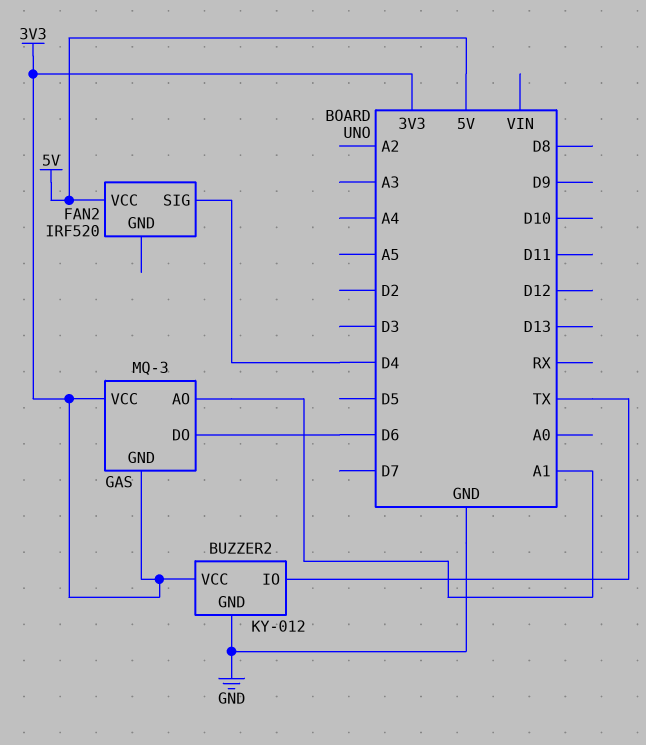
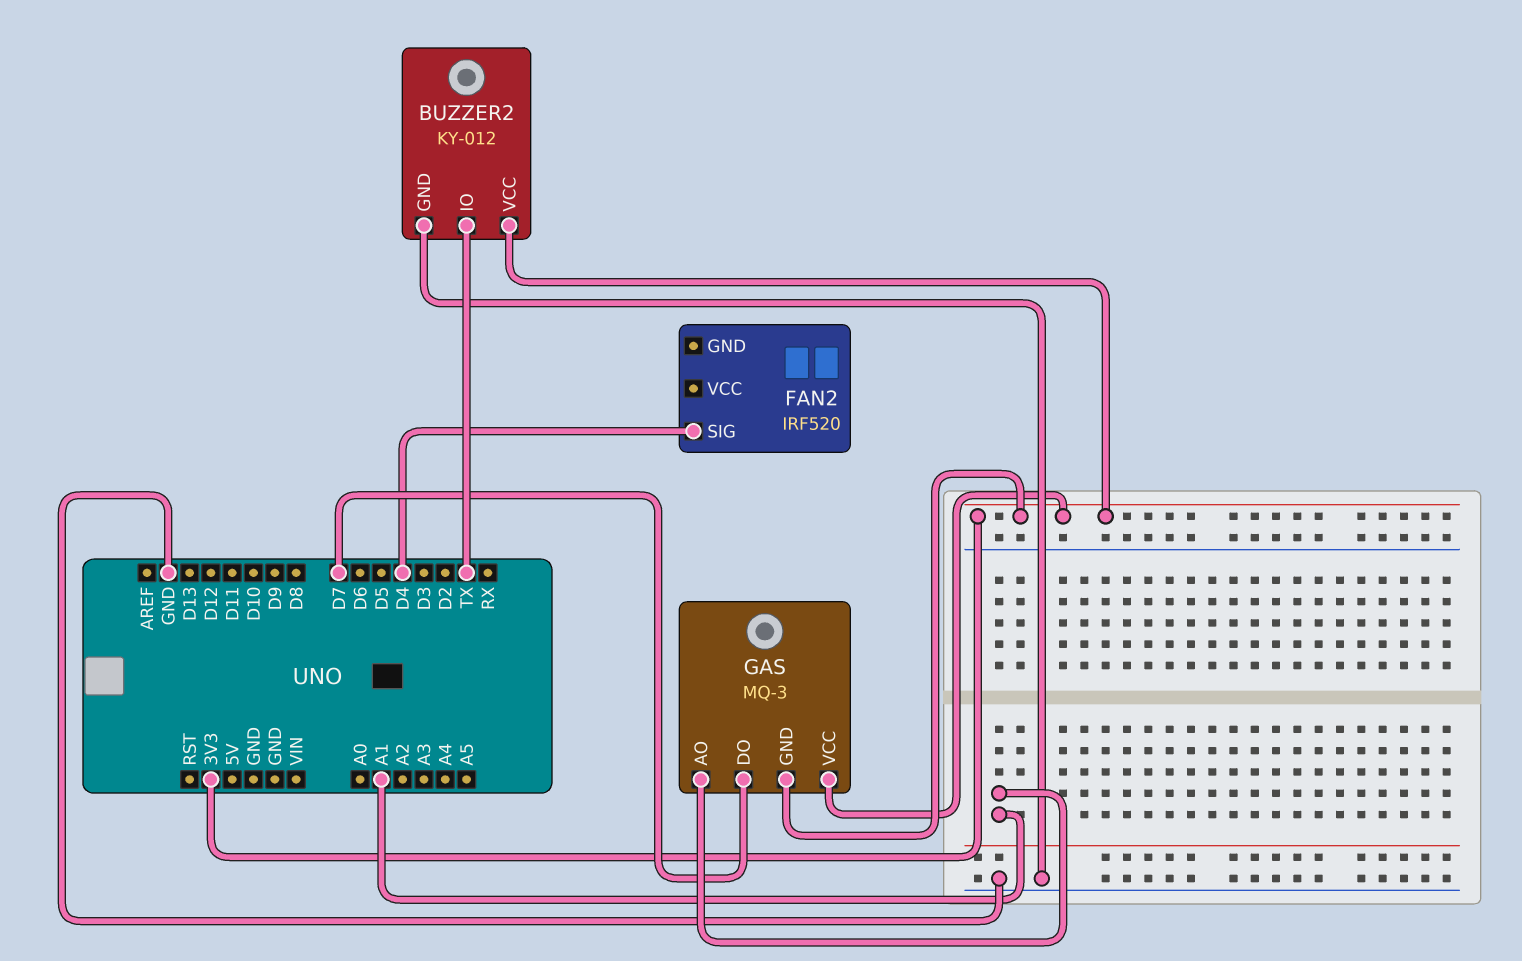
FAN2 pin VCC: 5V -> none
GAS pin DO: D6 -> D7

